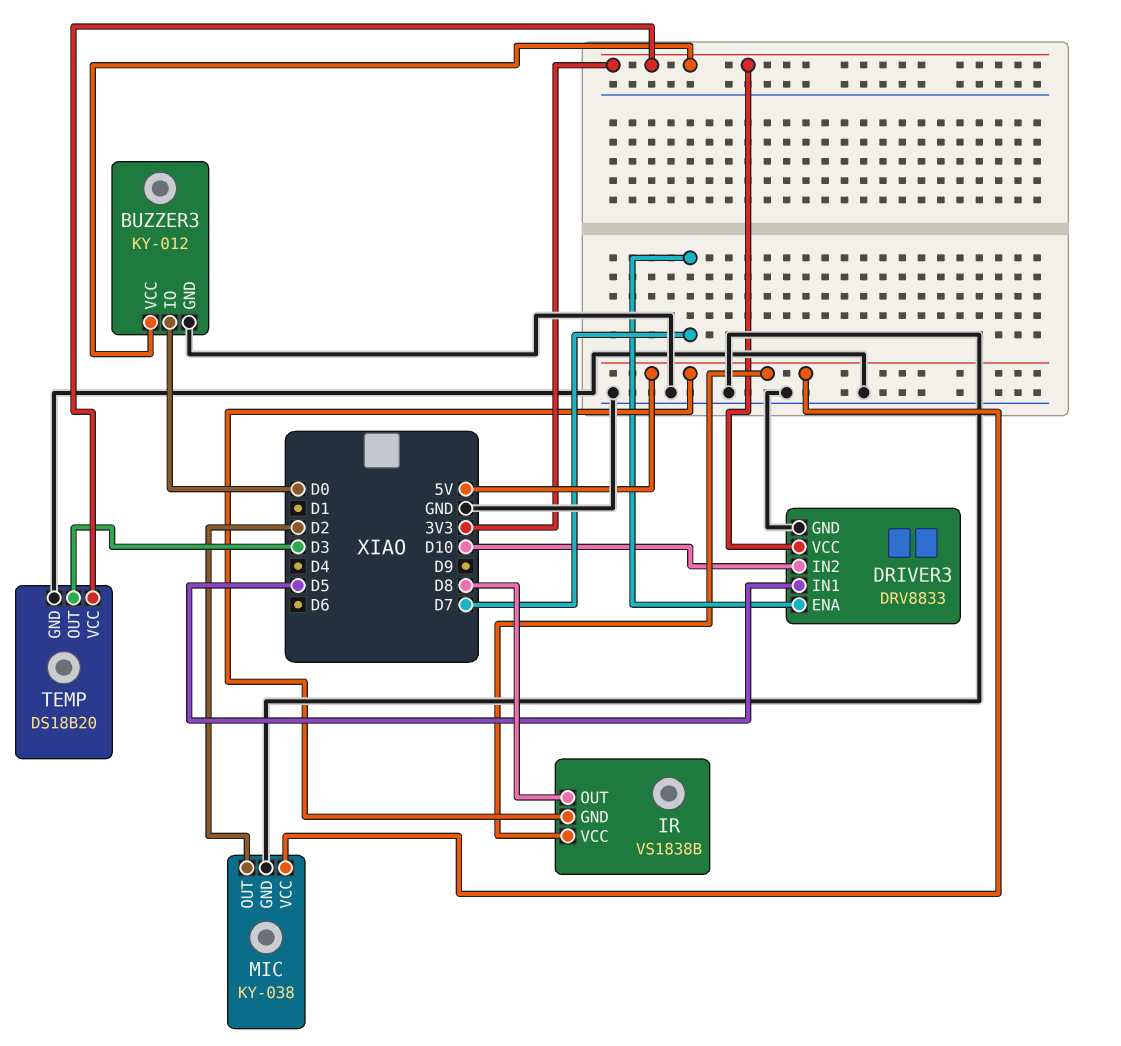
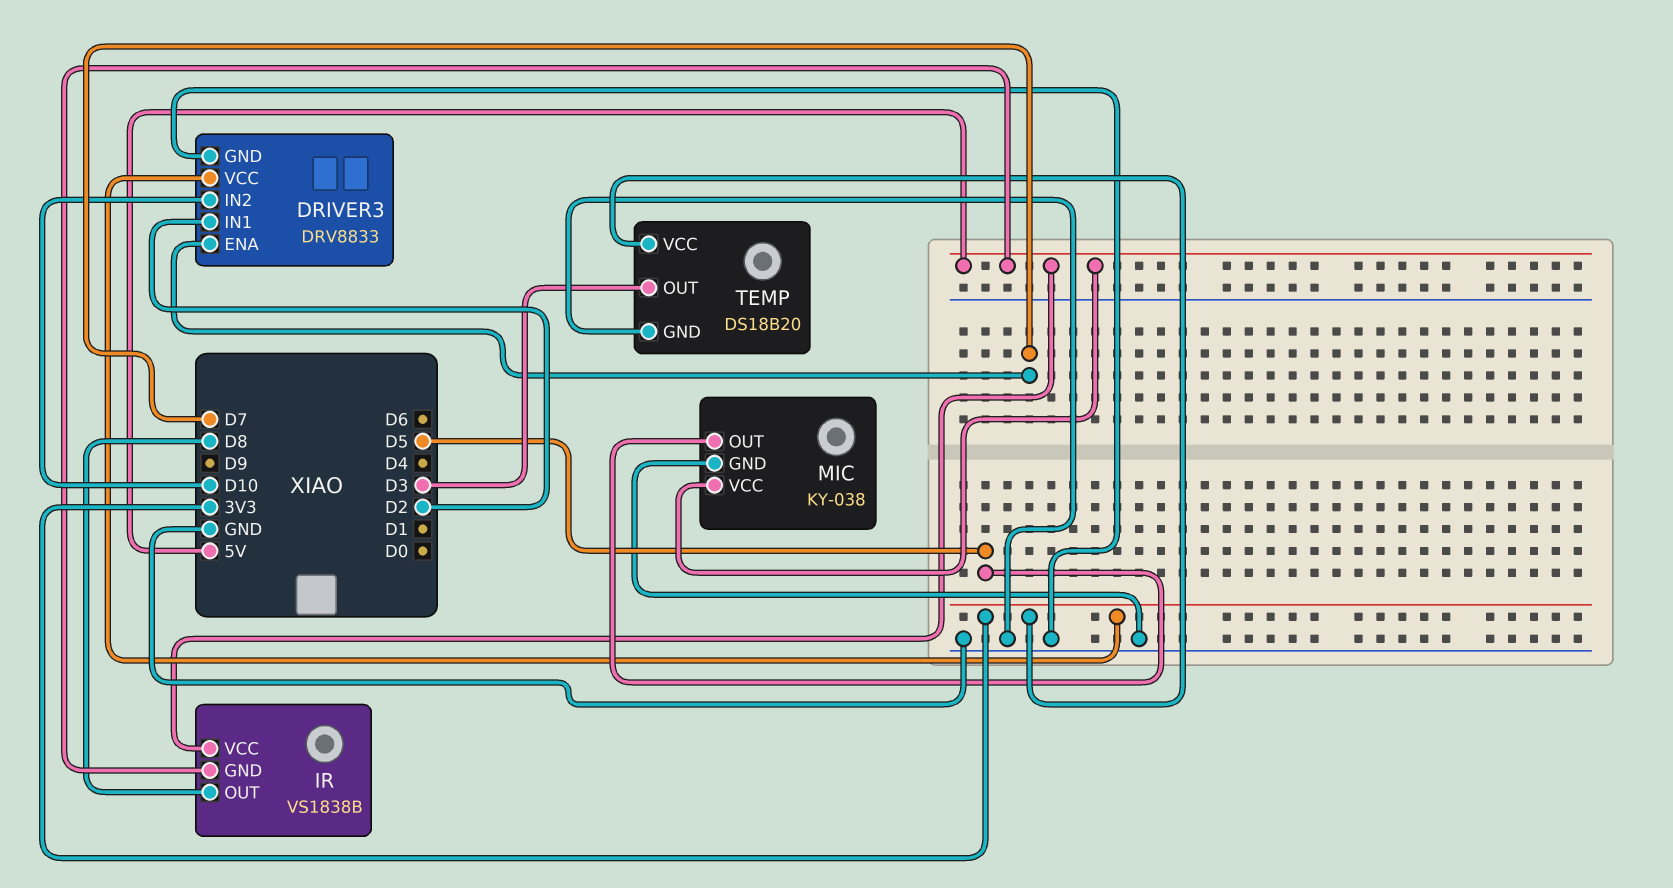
BUZZER3: KY-012 -> none
BUZZER3 pin GND: GND -> none
BUZZER3 pin IO: D0 -> none
BUZZER3 pin VCC: 3V3 -> none
DRIVER3 pin IN1: D5 -> D2
MIC pin OUT: D2 -> D5

